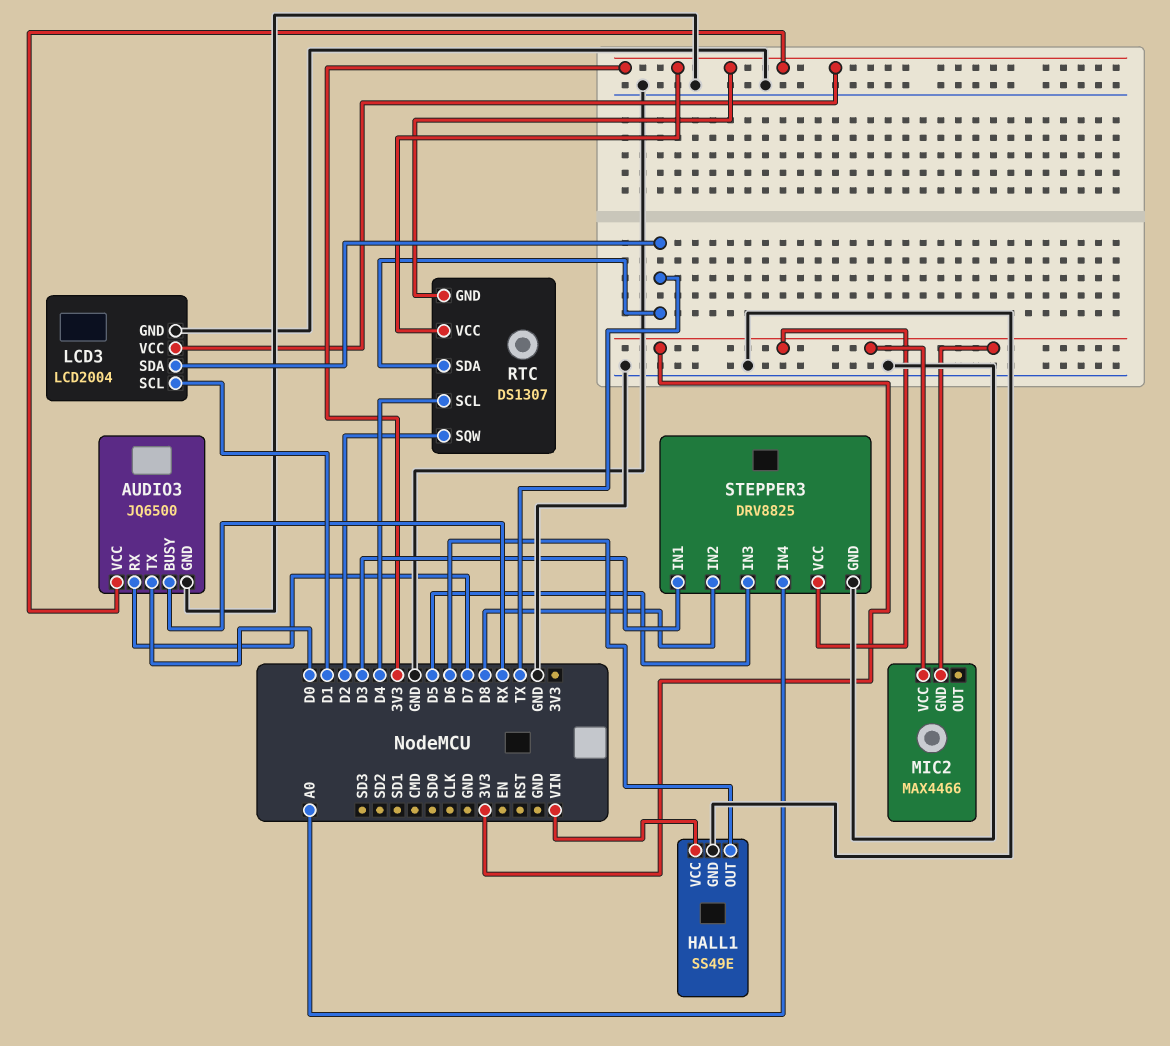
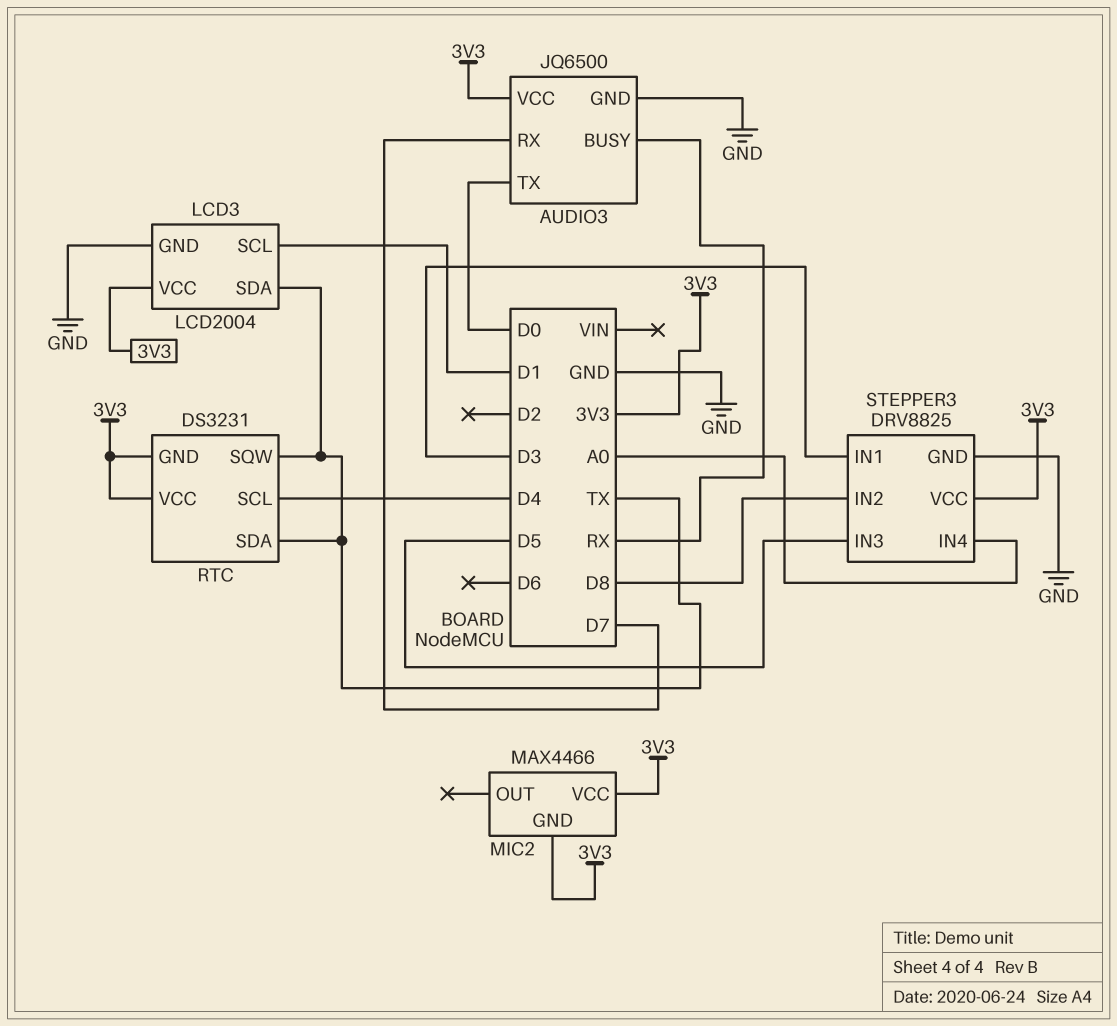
HALL1: SS49E -> none
HALL1 pin GND: GND -> none
HALL1 pin OUT: D6 -> none
HALL1 pin VCC: VIN -> none
RTC: DS1307 -> DS3231
RTC pin SQW: D2 -> TX

